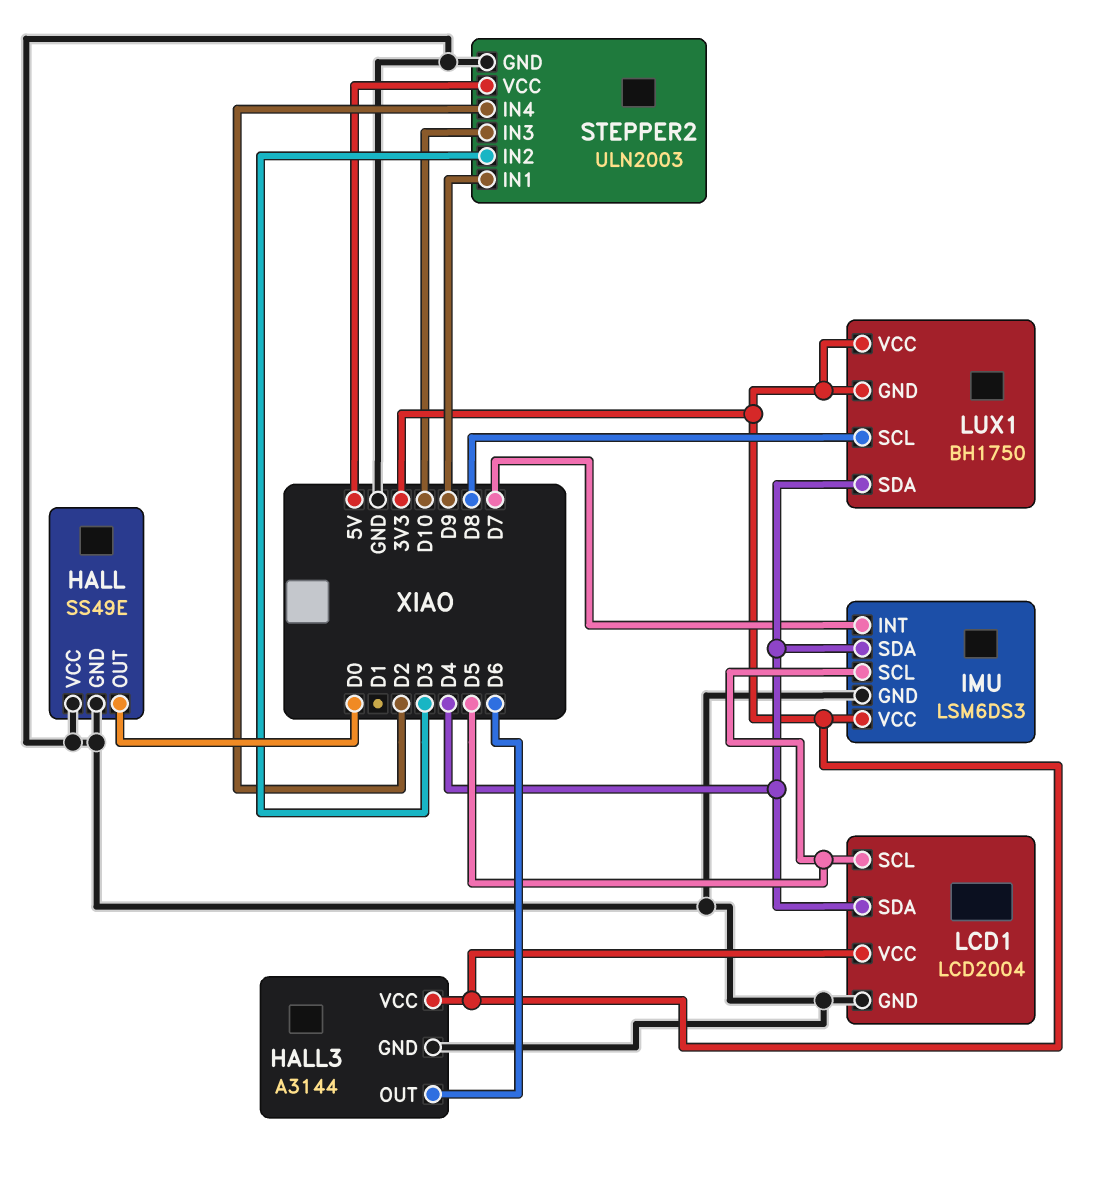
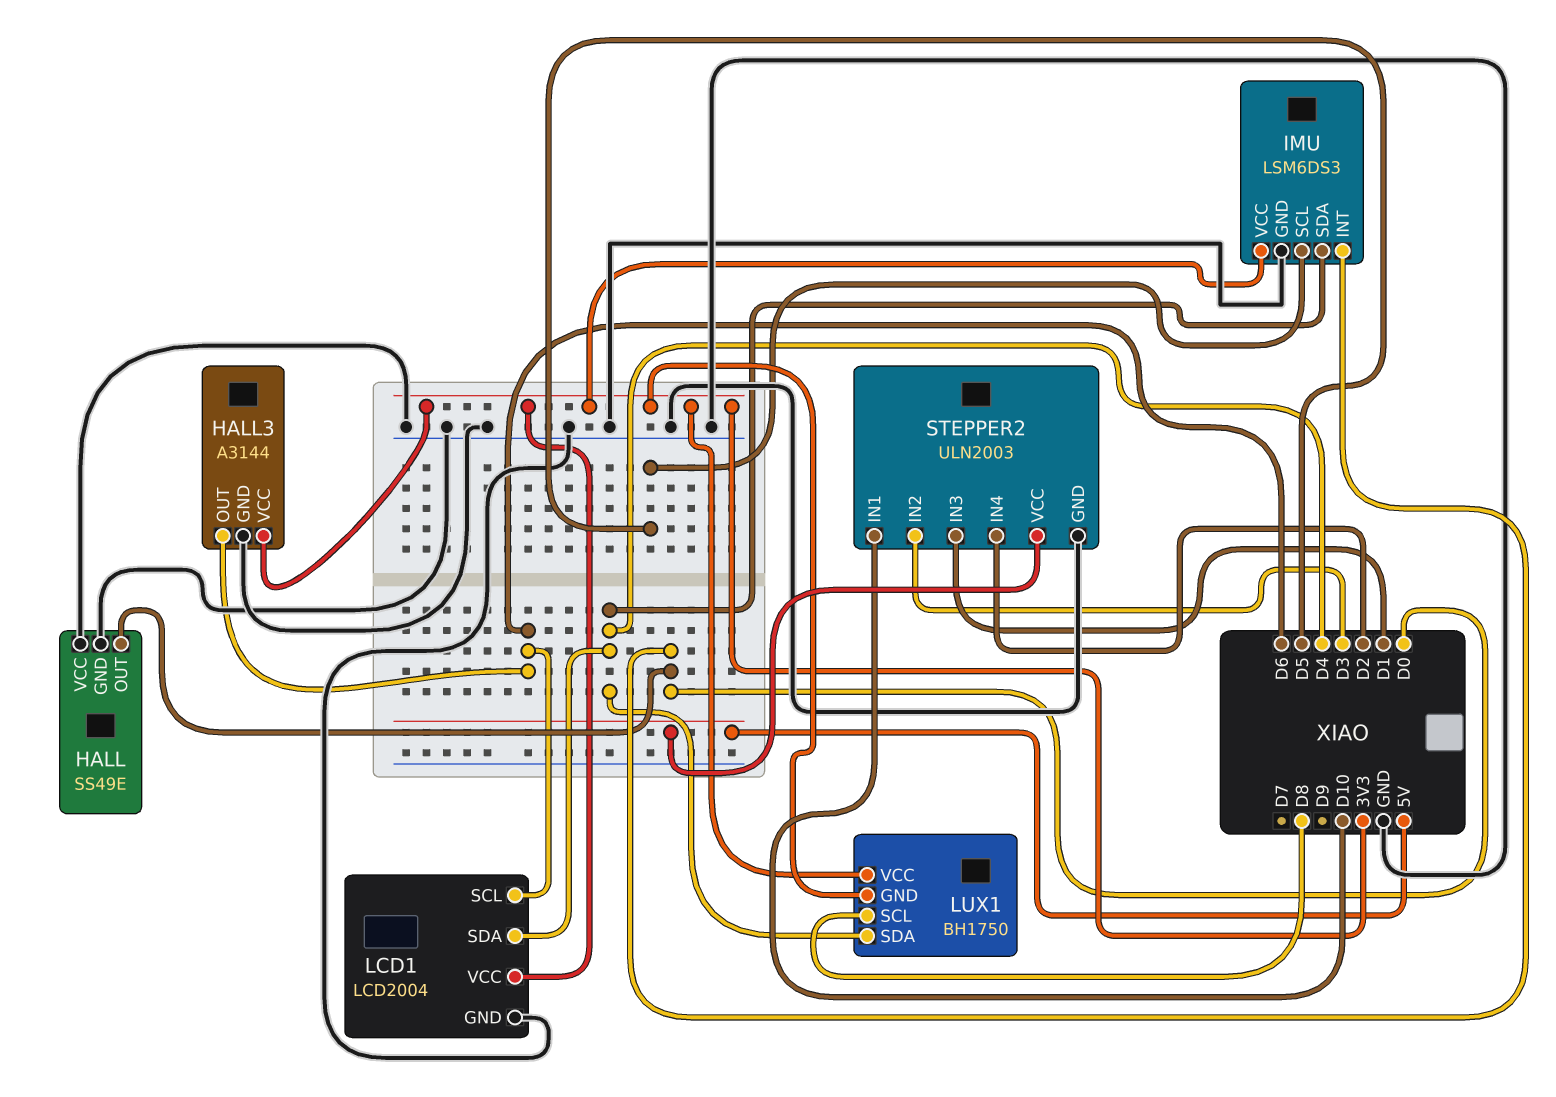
IMU pin INT: D7 -> D0
LCD1 pin SCL: D5 -> D6
STEPPER2 pin IN1: D9 -> D10
STEPPER2 pin IN3: D10 -> D1

